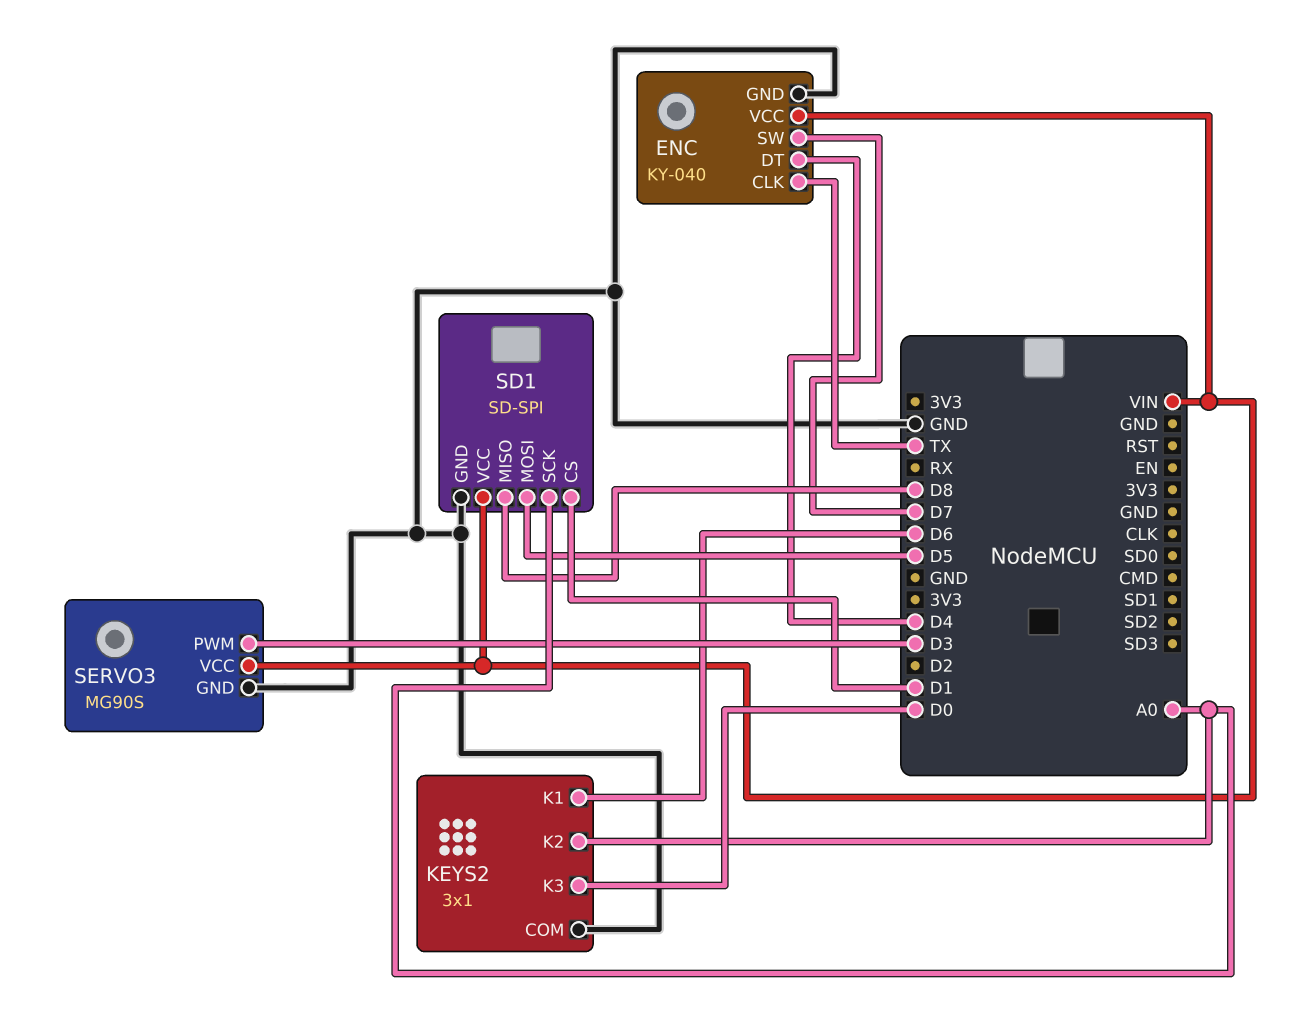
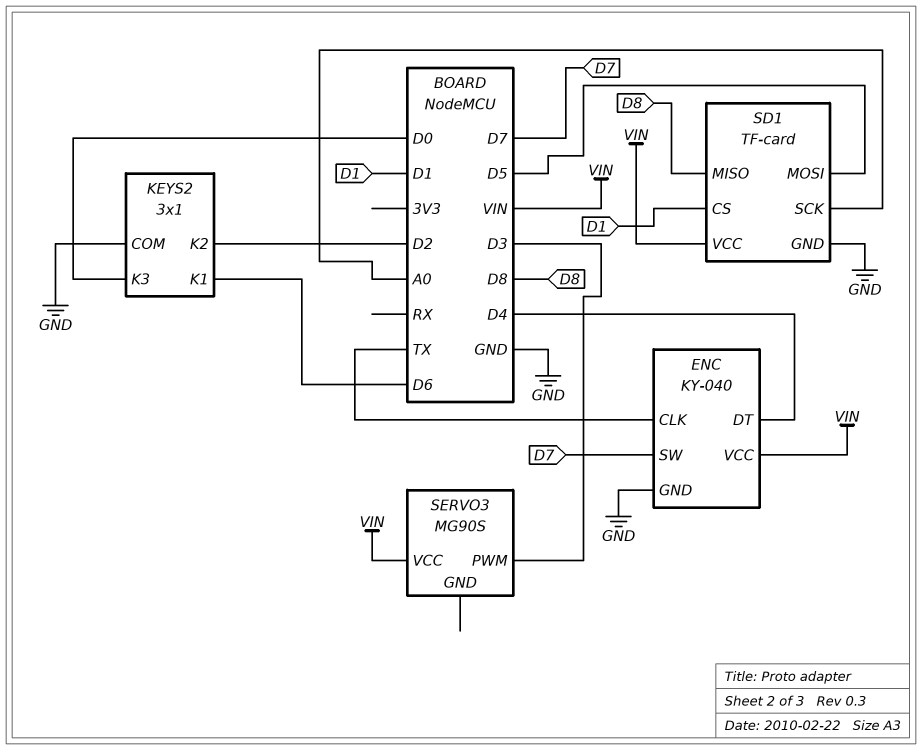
KEYS2 pin K2: A0 -> D2
SD1: SD-SPI -> TF-card
SERVO3 pin GND: GND -> none

